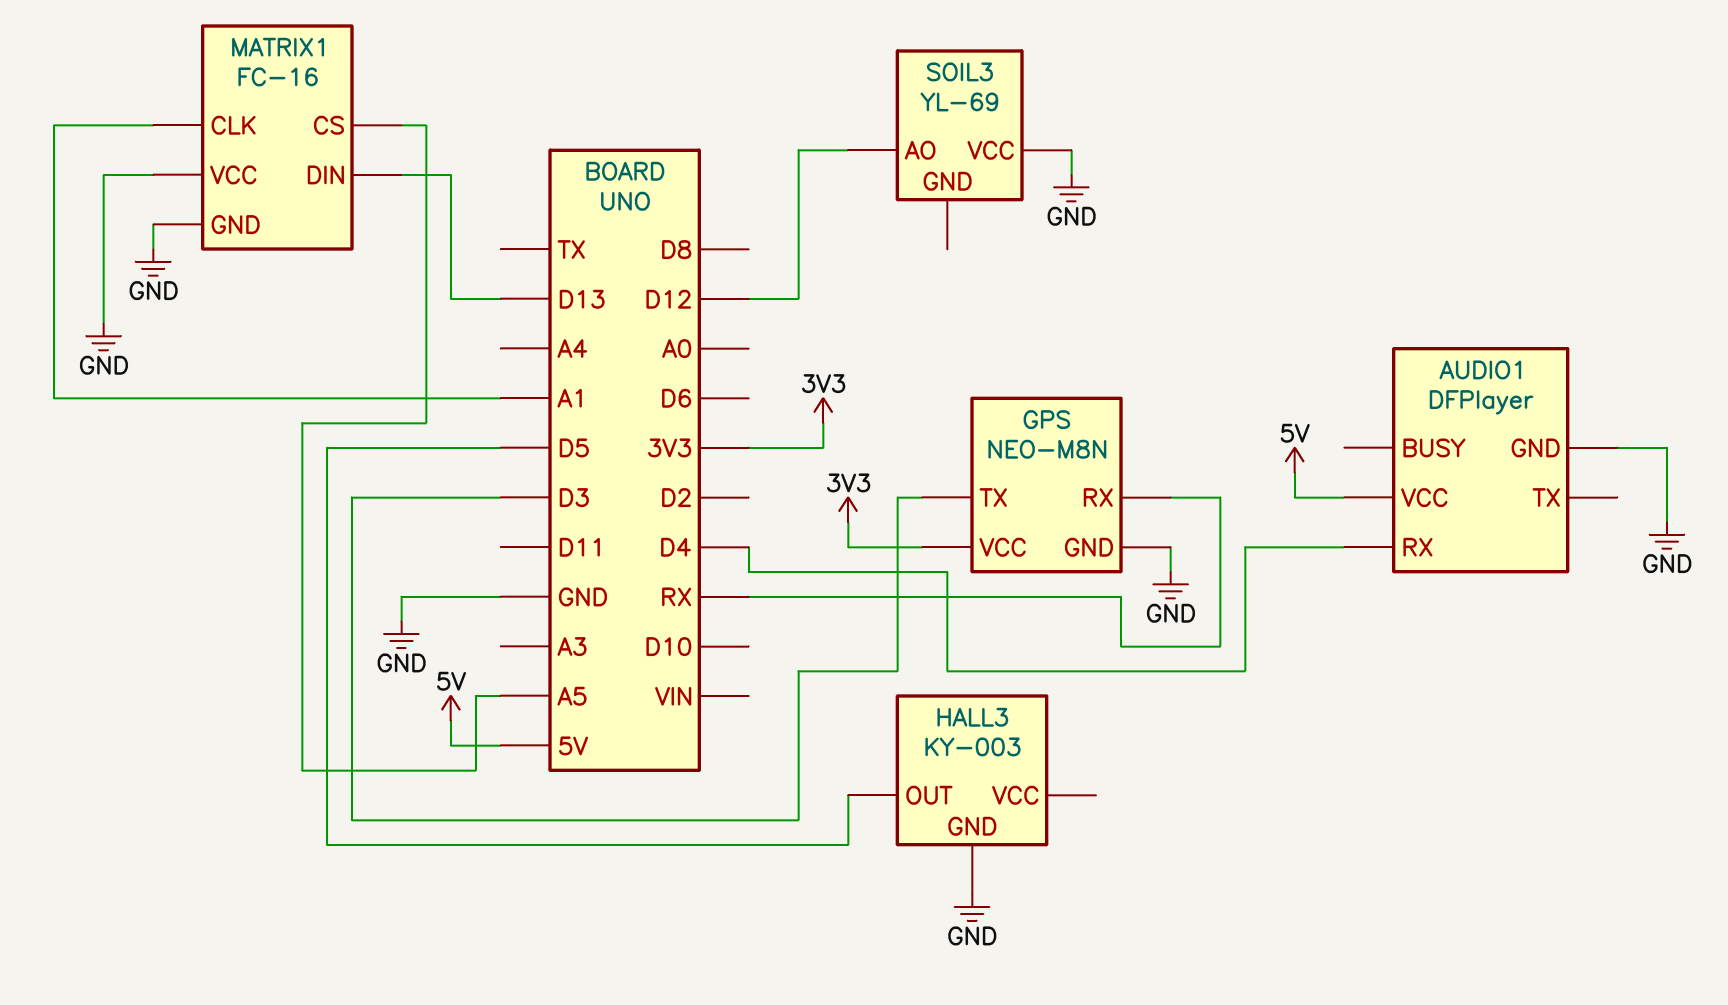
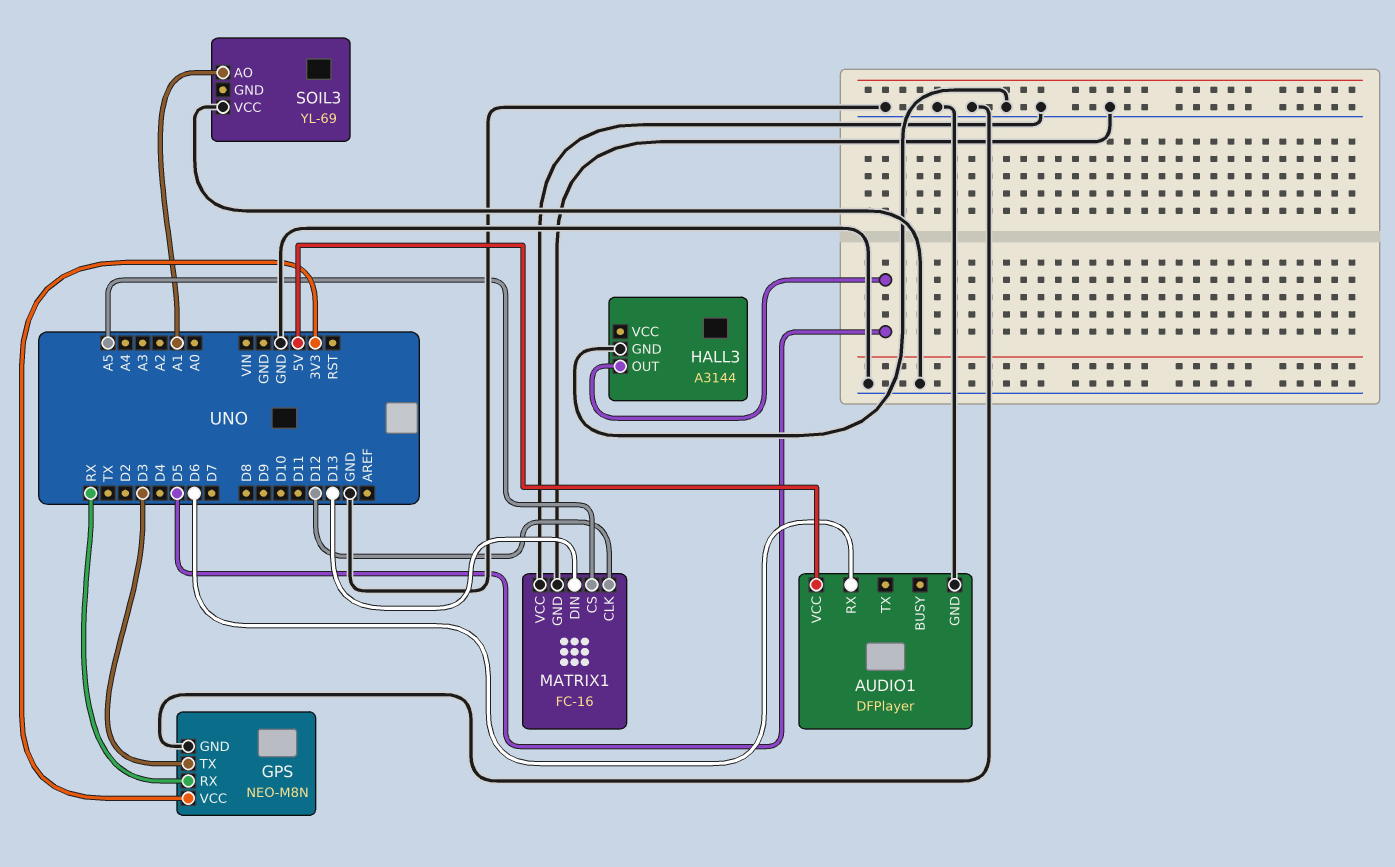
AUDIO1 pin RX: D4 -> D6
HALL3: KY-003 -> A3144
MATRIX1 pin CLK: A1 -> D12
SOIL3 pin AO: D12 -> A1

